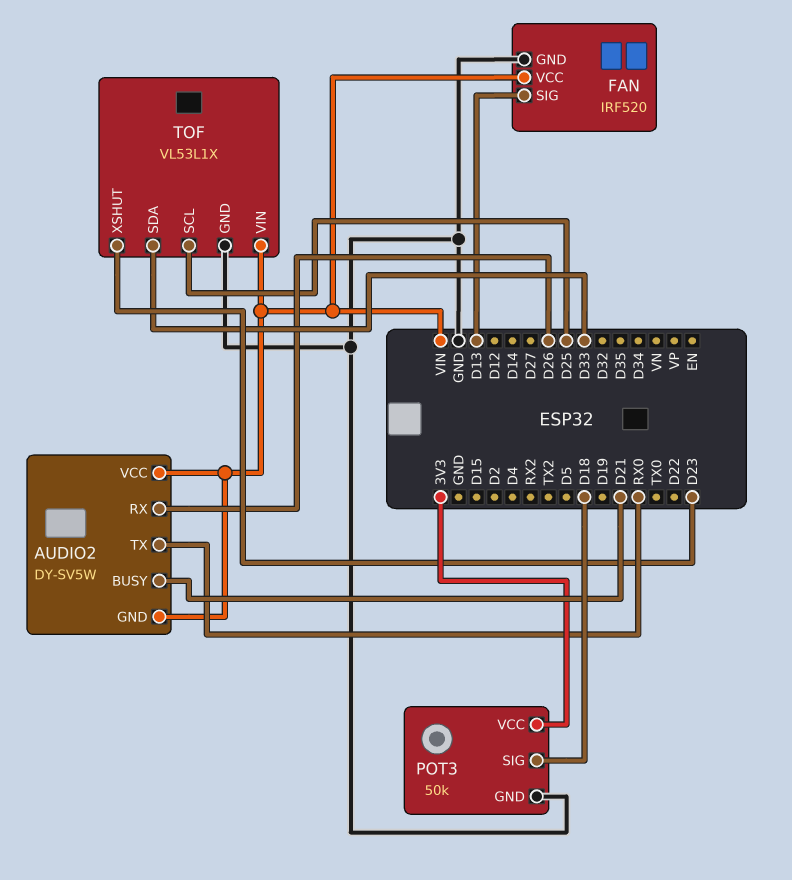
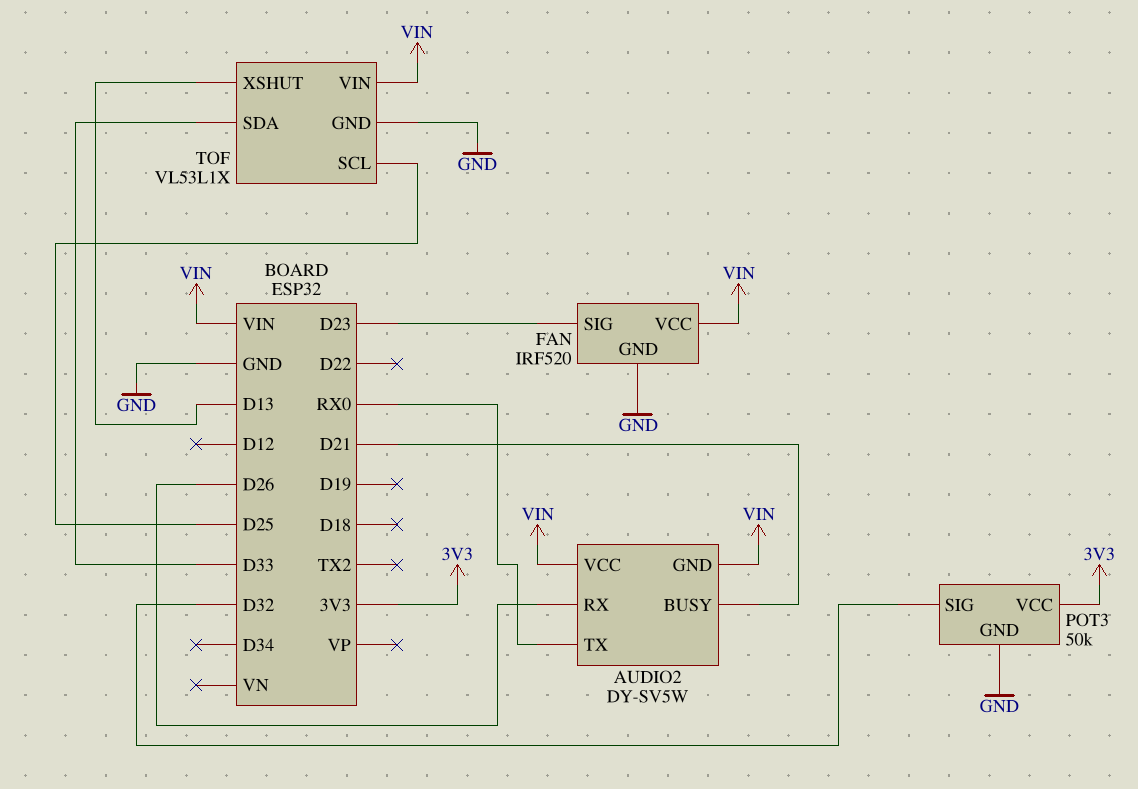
FAN pin SIG: D13 -> D23
POT3 pin SIG: D18 -> D32
TOF pin XSHUT: D23 -> D13

